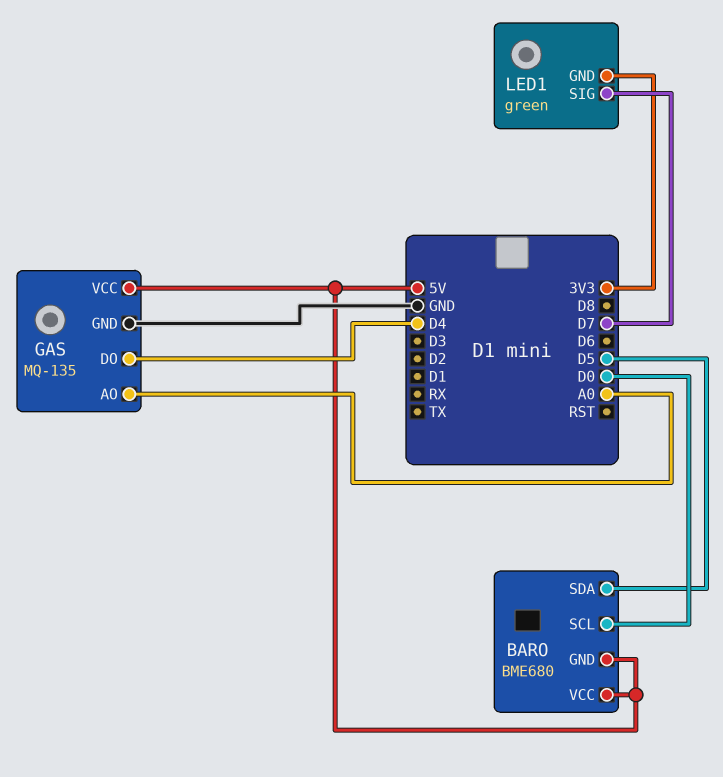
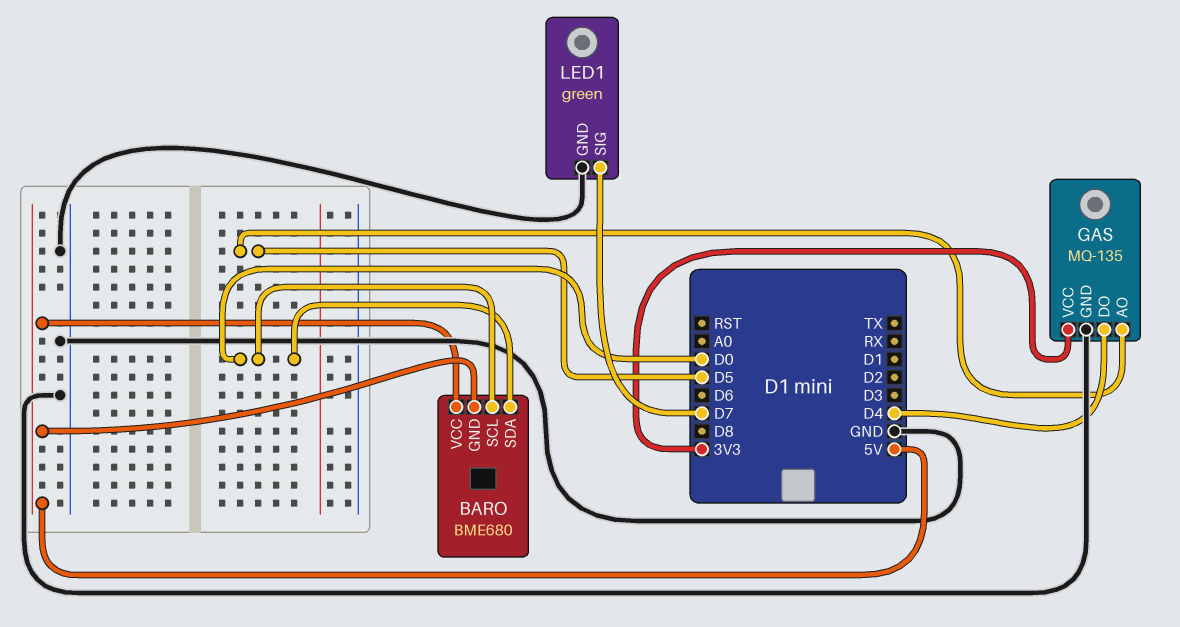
BARO pin SDA: D5 -> D0
GAS pin AO: A0 -> D5
GAS pin VCC: 5V -> 3V3
LED1 pin GND: 3V3 -> GND

